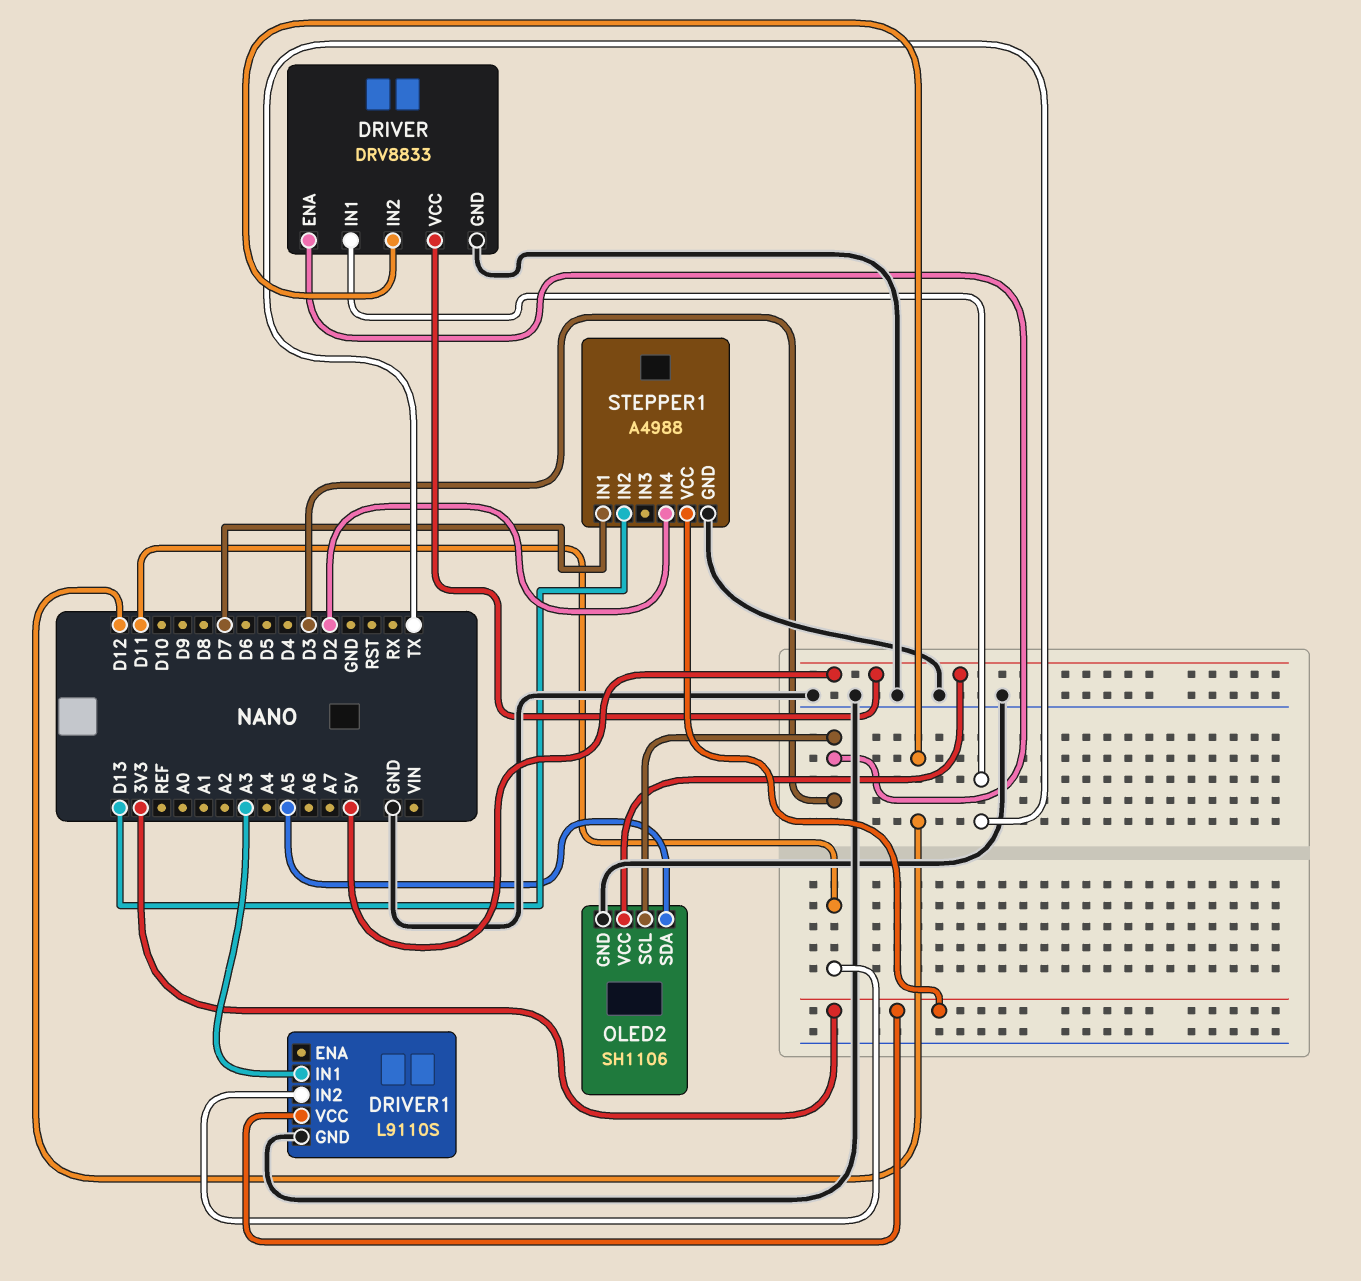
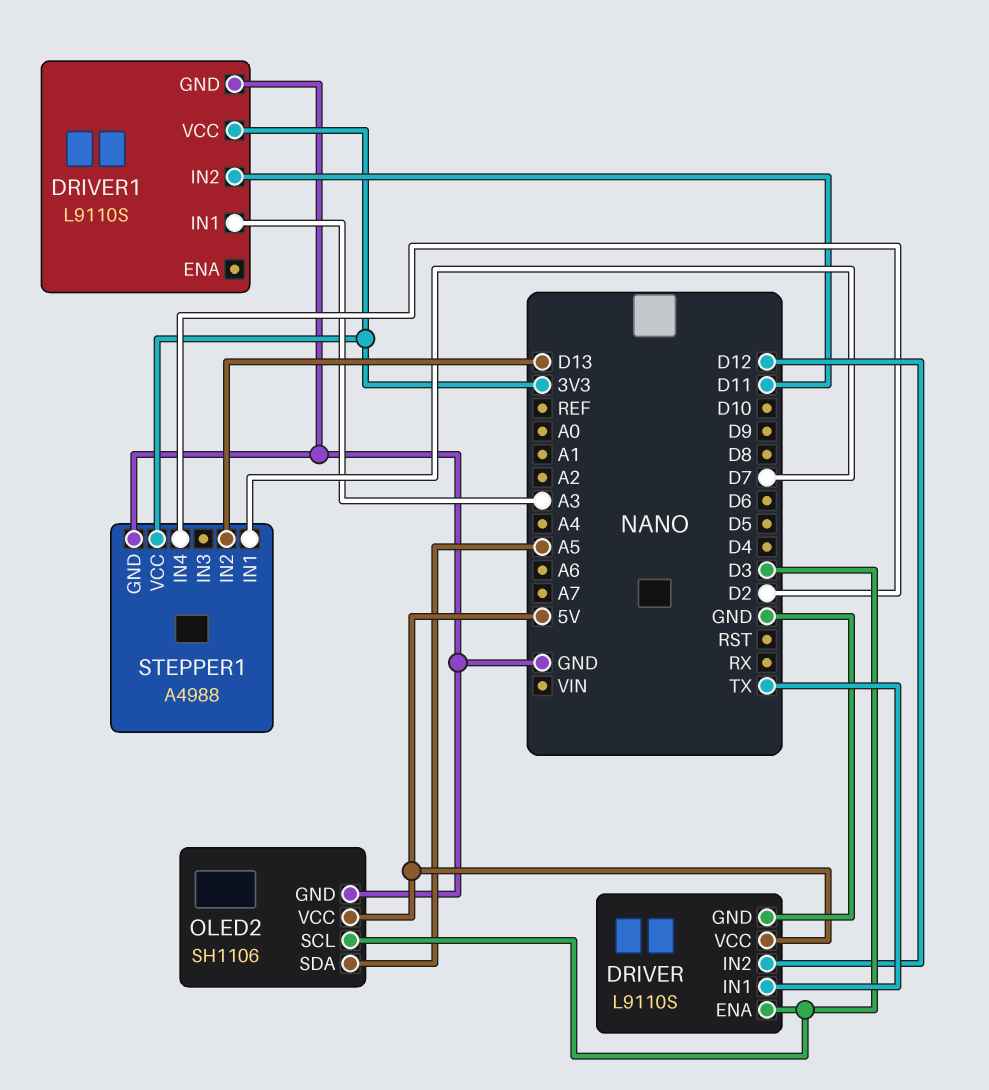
DRIVER: DRV8833 -> L9110S

